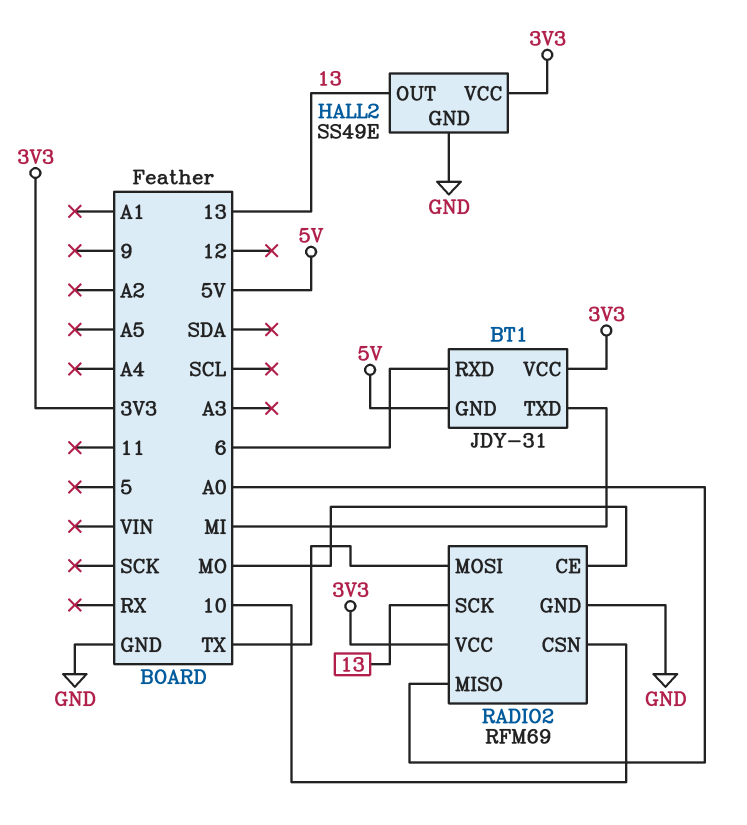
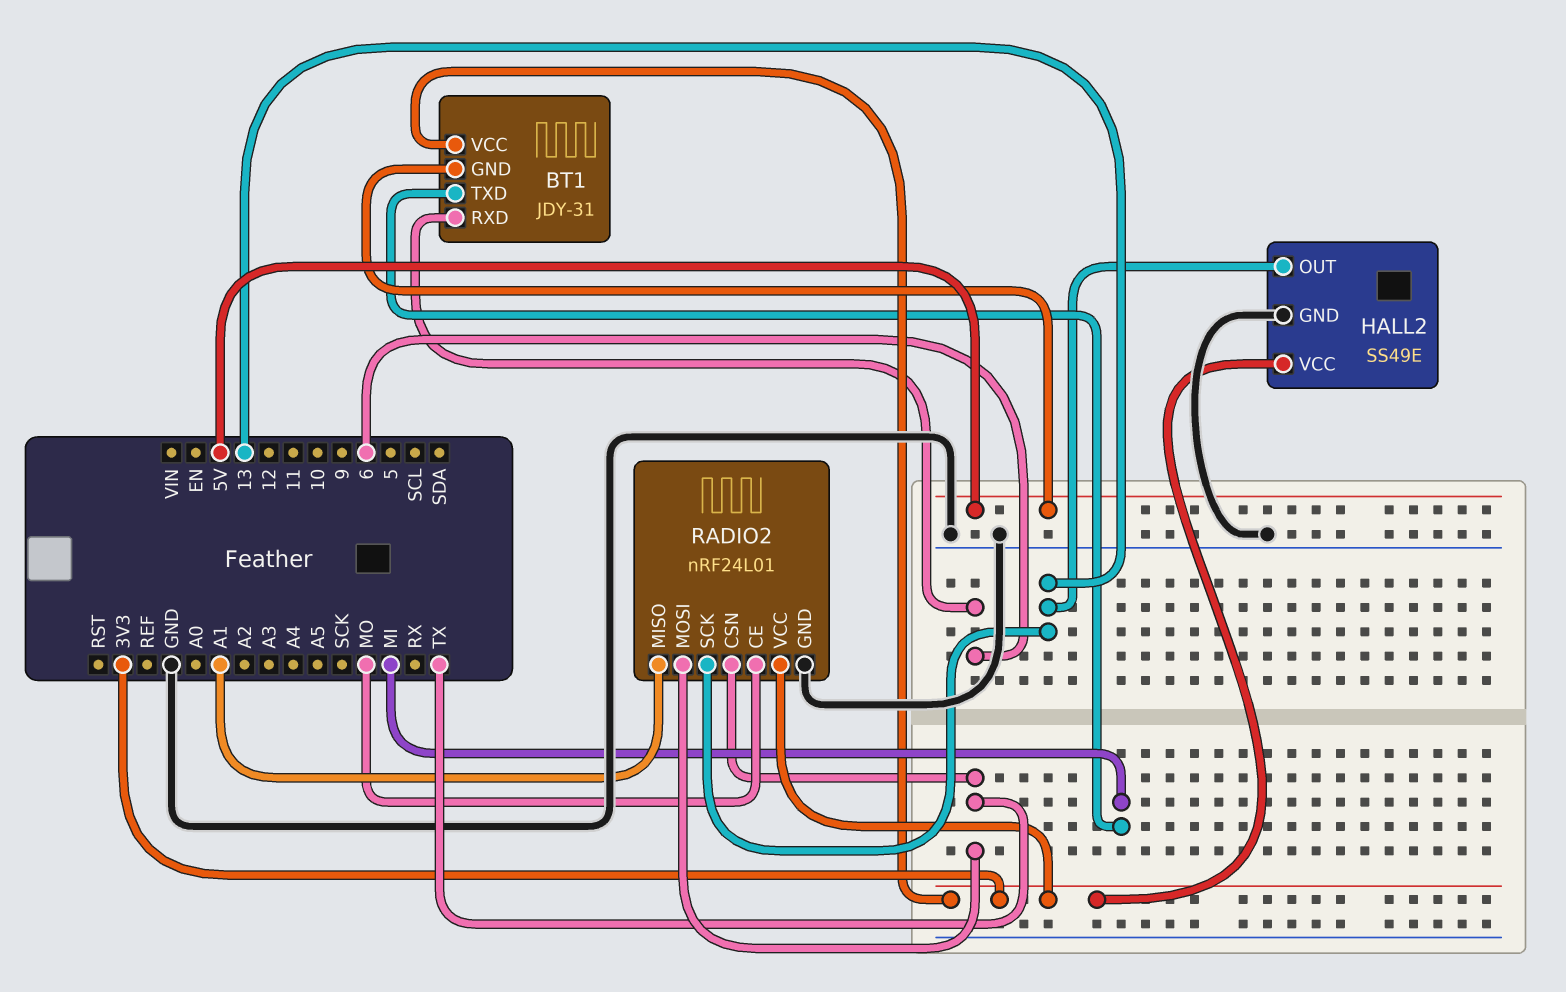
RADIO2: RFM69 -> nRF24L01
RADIO2 pin CSN: 10 -> TX
RADIO2 pin MISO: A0 -> A1

